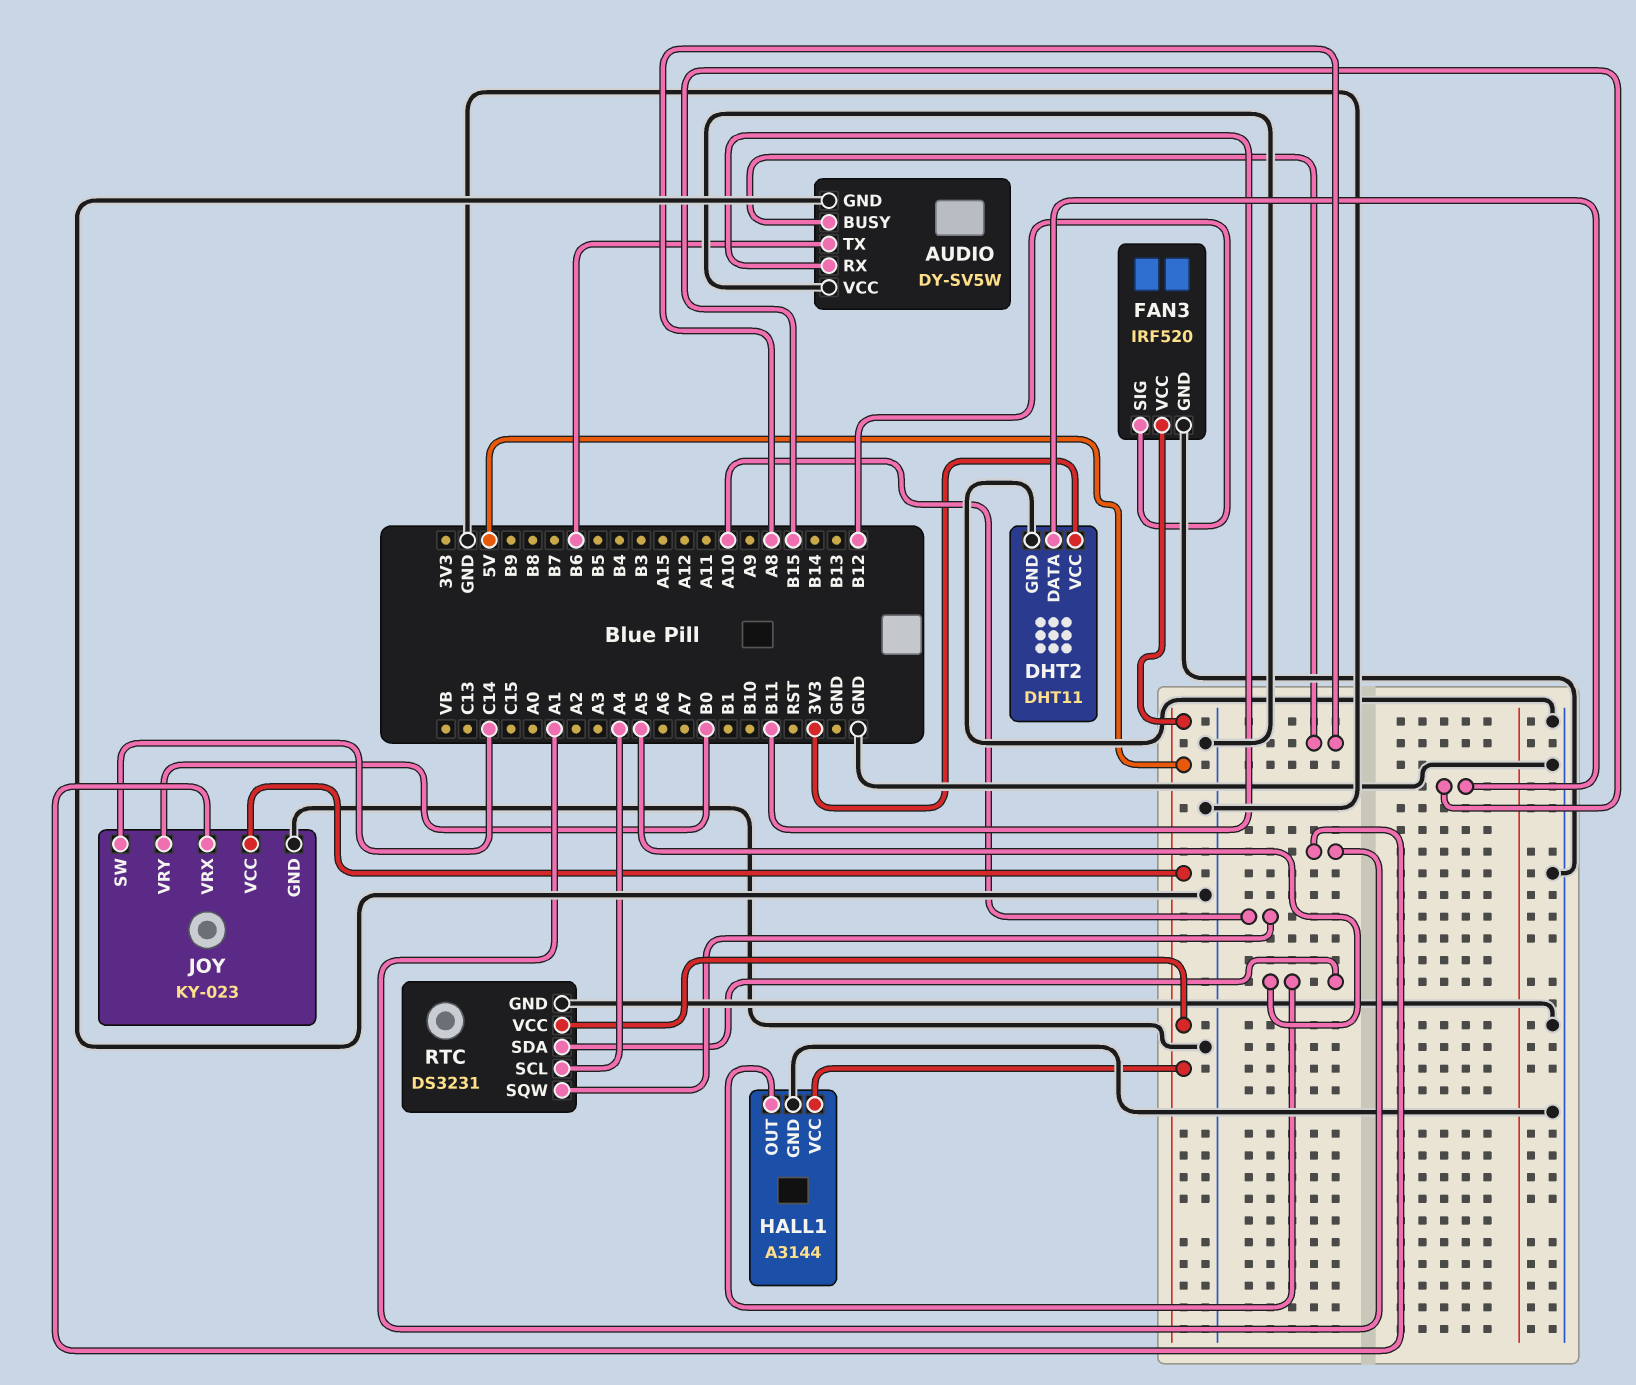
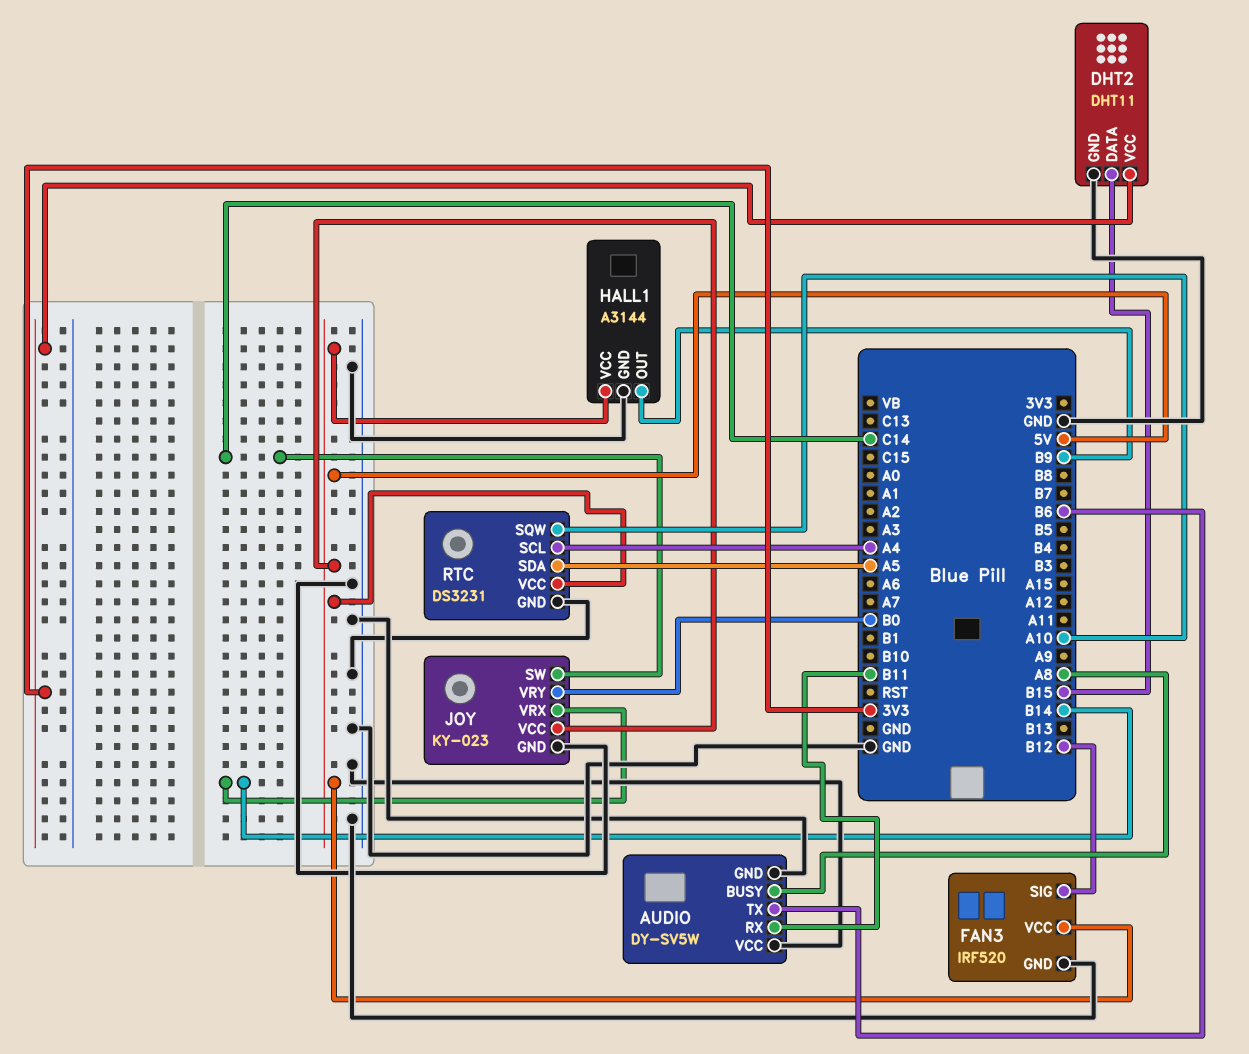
HALL1 pin OUT: A5 -> B9
JOY pin VRX: A1 -> B14

